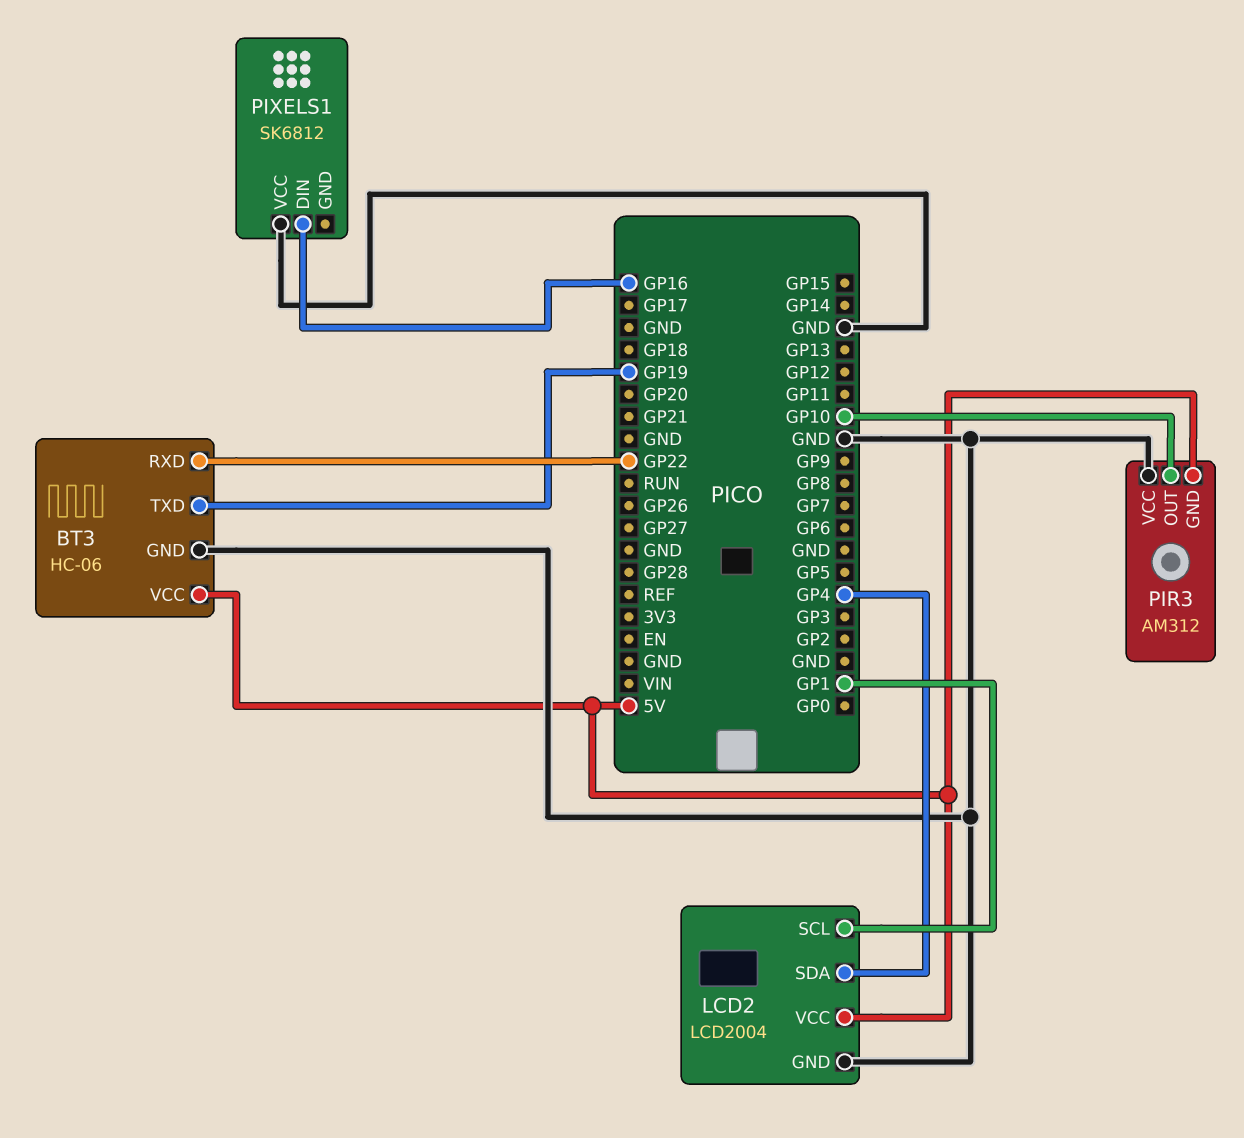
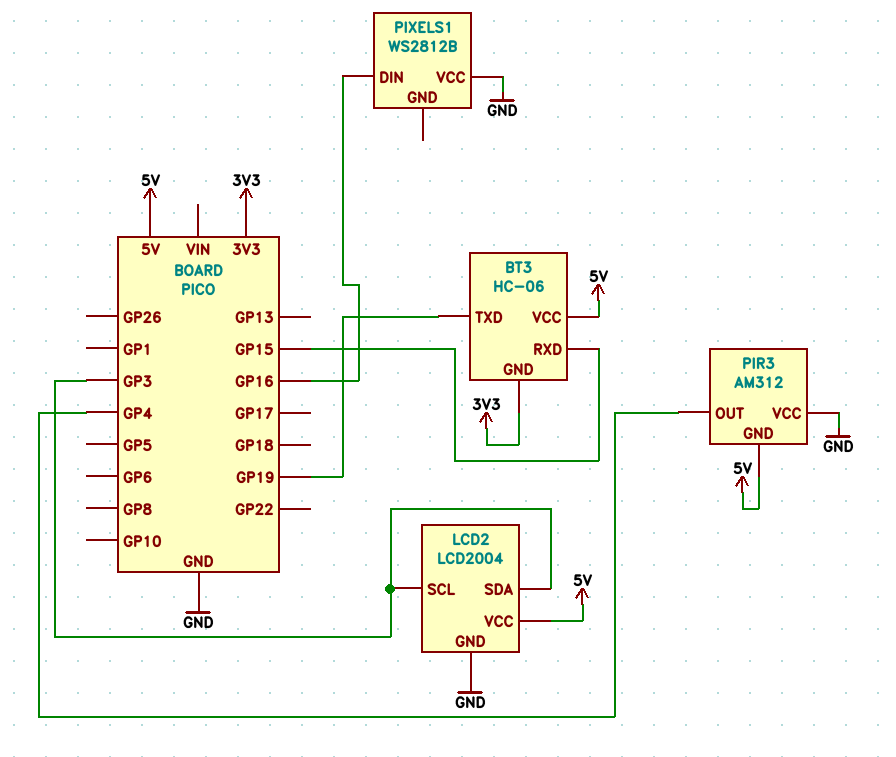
BT3 pin GND: GND -> 3V3
BT3 pin RXD: GP22 -> GP15
LCD2 pin SCL: GP1 -> GP3
LCD2 pin SDA: GP4 -> GP3
PIR3 pin OUT: GP10 -> GP4
PIXELS1: SK6812 -> WS2812B

